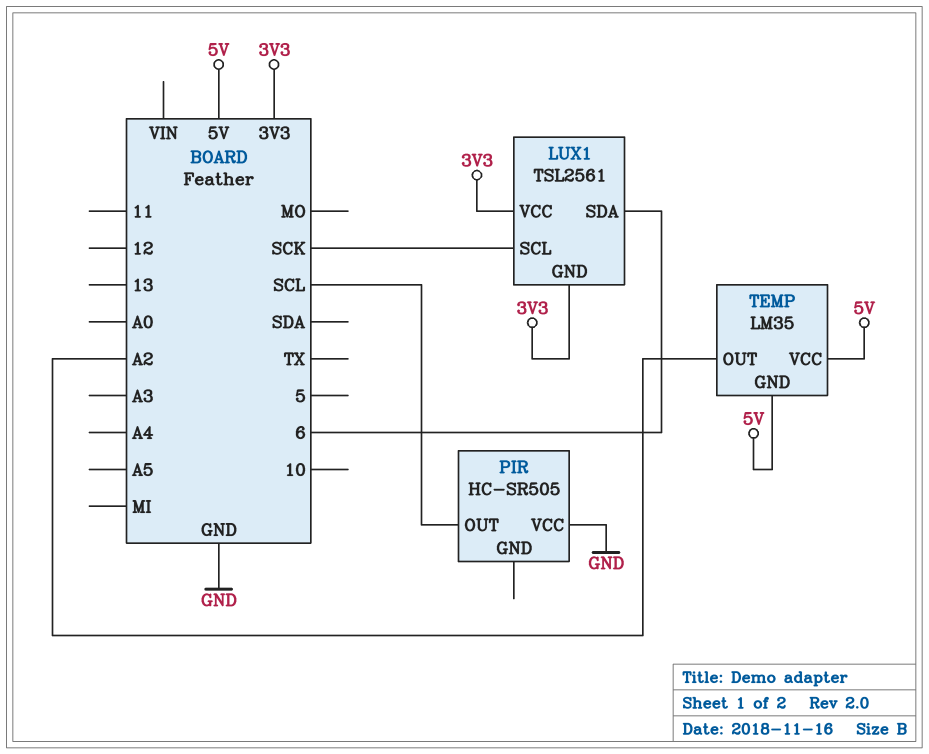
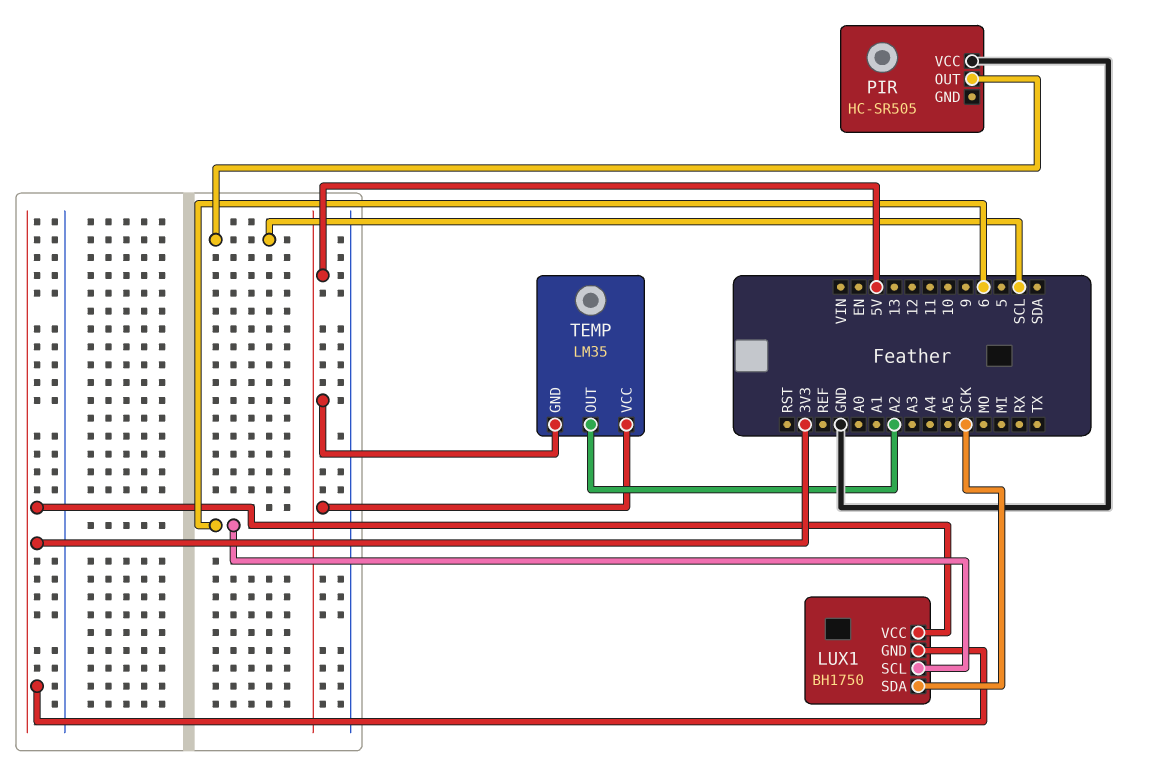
LUX1: TSL2561 -> BH1750
LUX1 pin SCL: SCK -> 6
LUX1 pin SDA: 6 -> SCK

